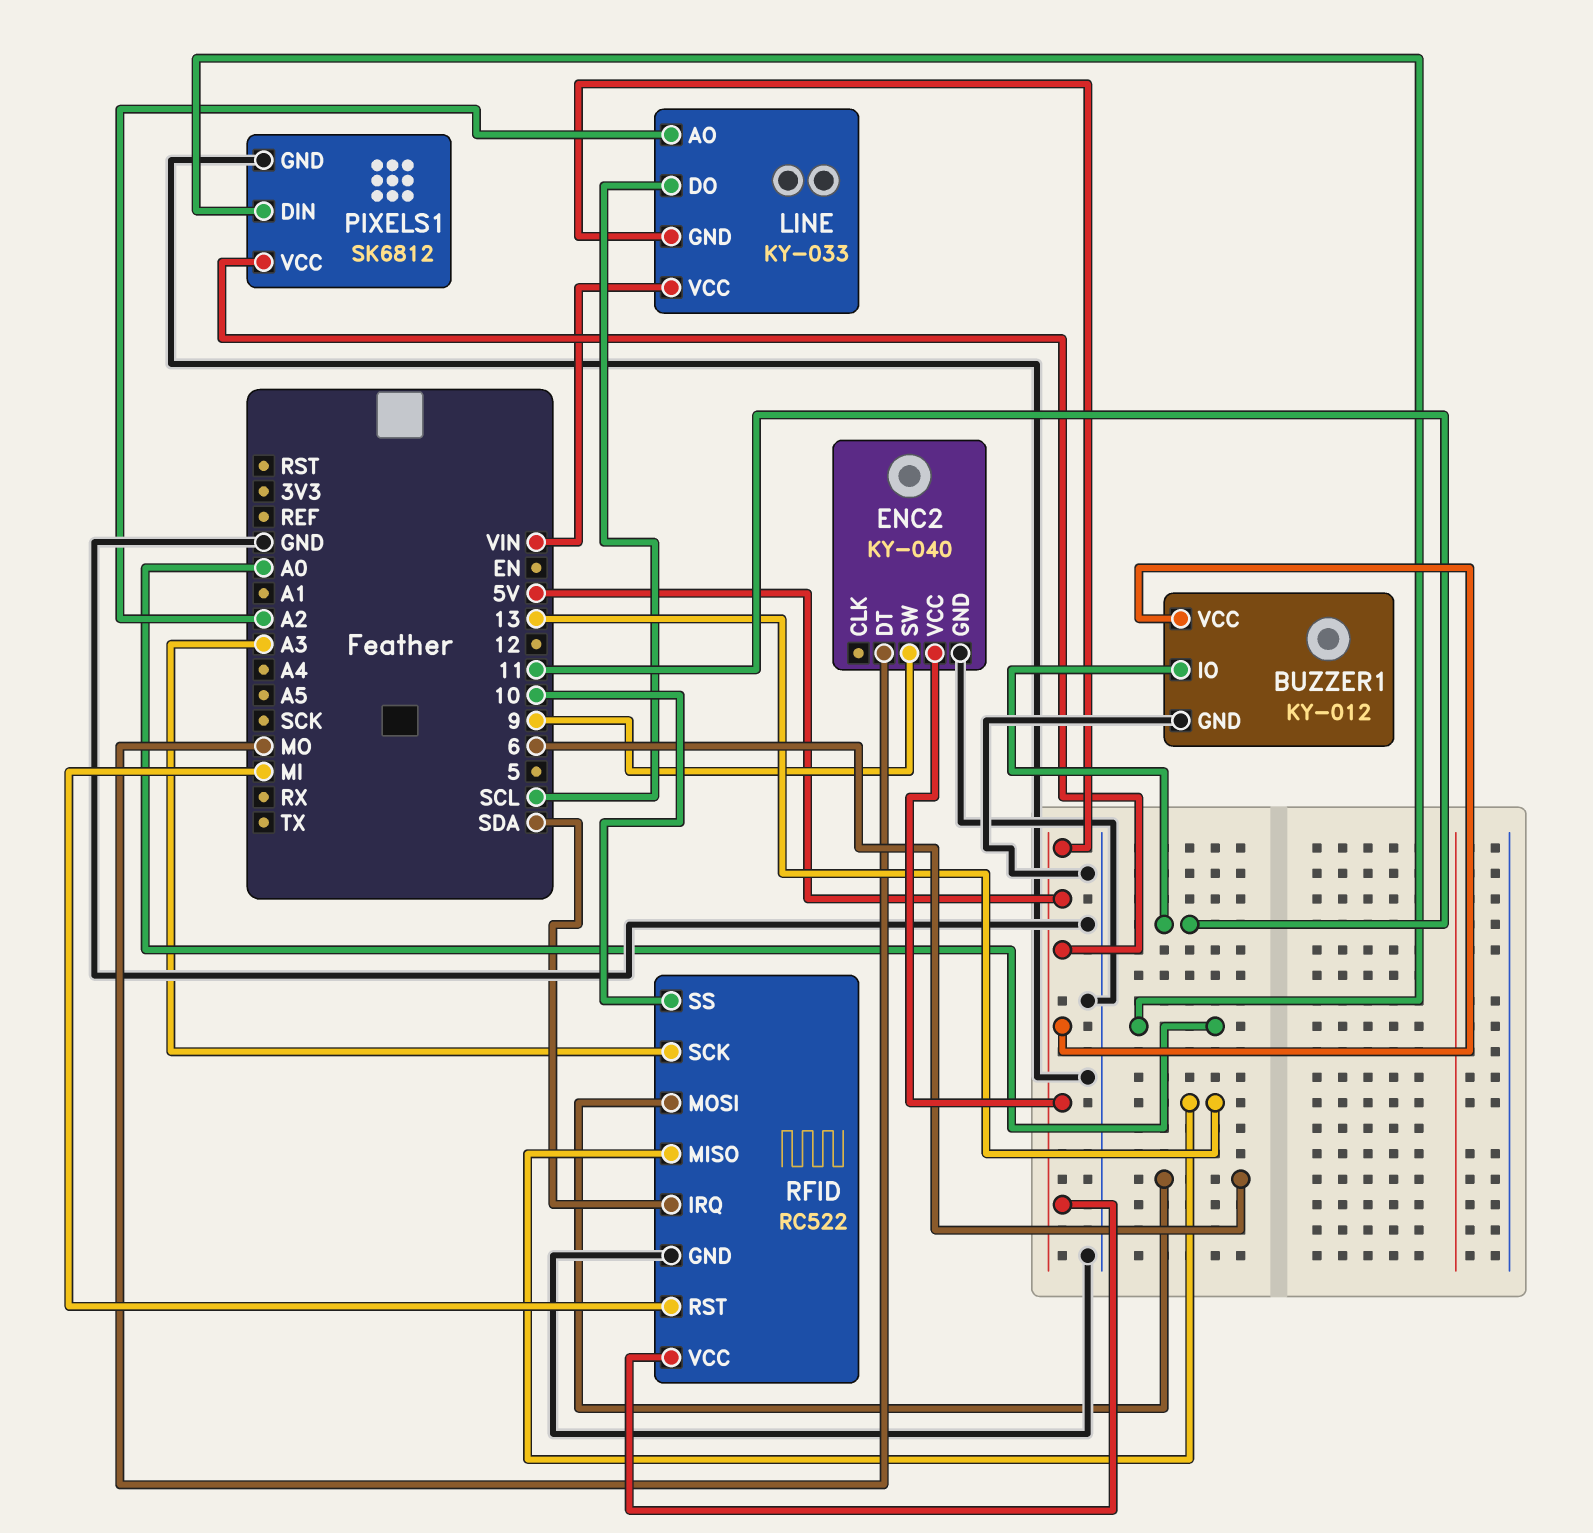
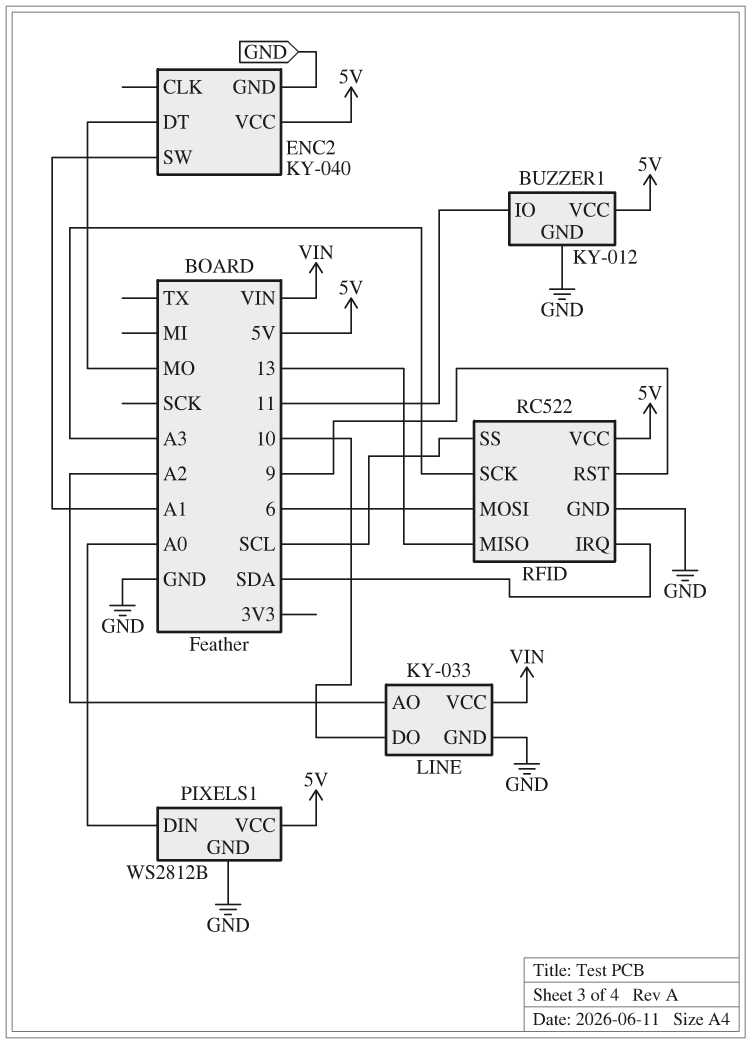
ENC2 pin SW: 9 -> A1
LINE pin DO: SCL -> 10
LINE pin GND: 5V -> GND
PIXELS1: SK6812 -> WS2812B
RFID pin RST: MI -> 9
RFID pin SS: 10 -> SCL

